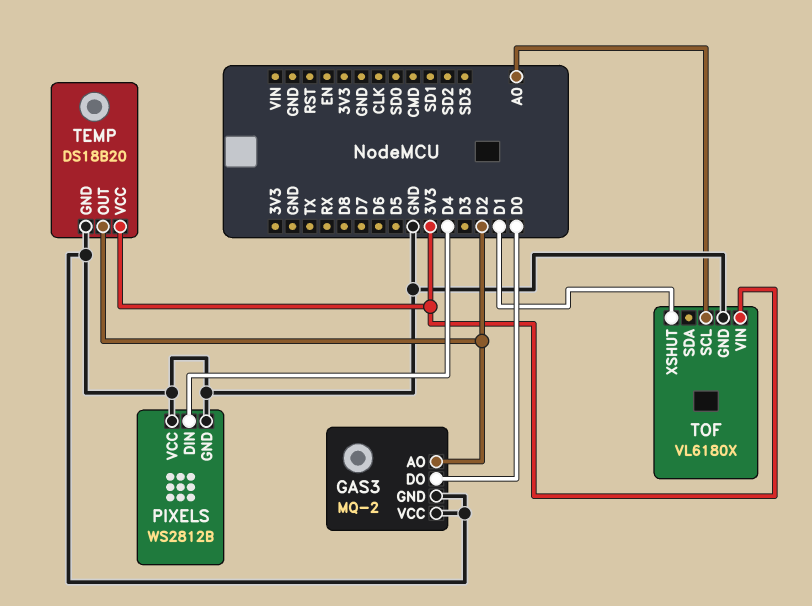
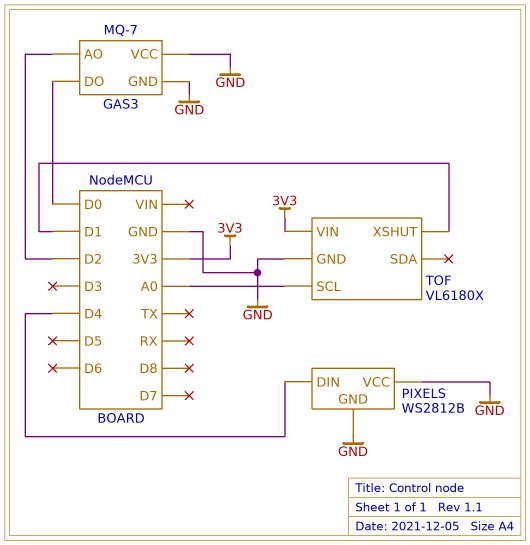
GAS3: MQ-2 -> MQ-7
TEMP: DS18B20 -> none
TEMP pin GND: GND -> none
TEMP pin OUT: D2 -> none
TEMP pin VCC: 3V3 -> none

